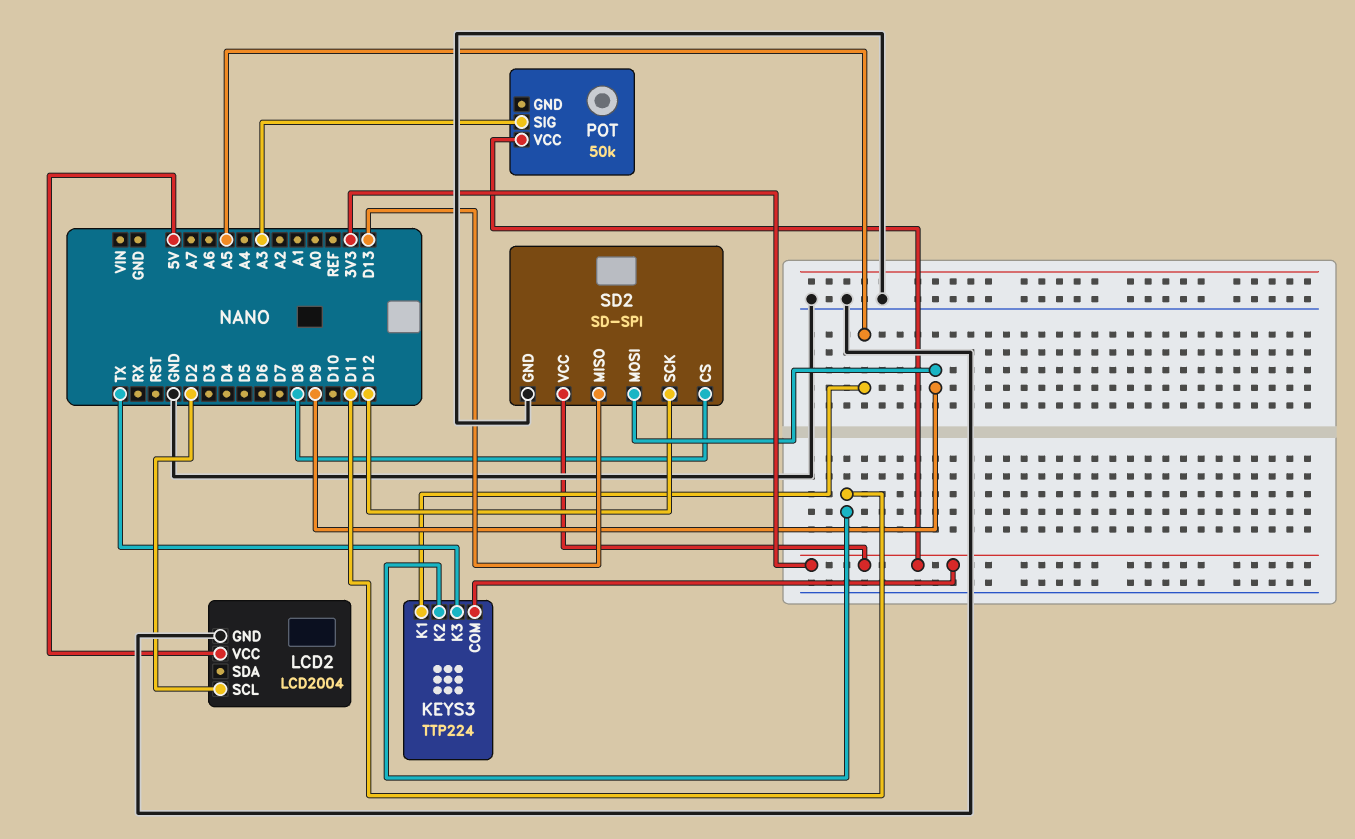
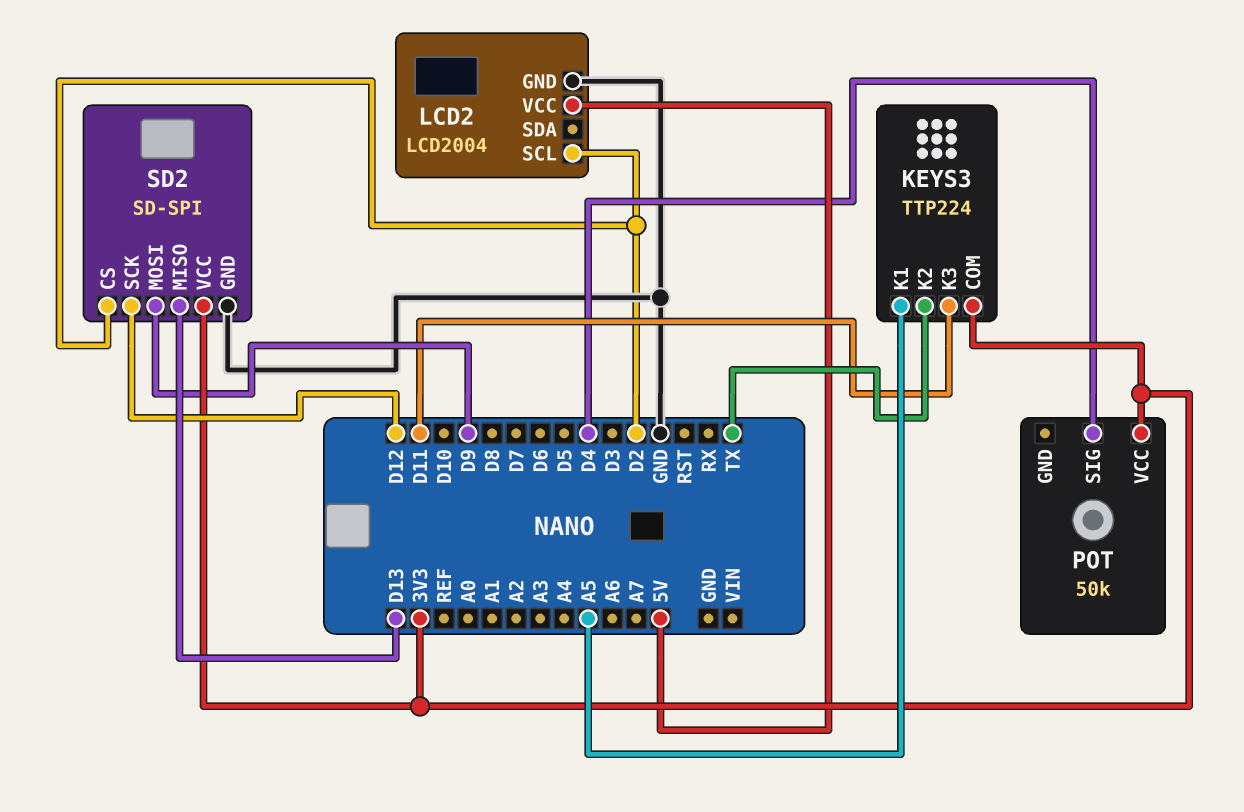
KEYS3 pin K2: D11 -> TX
KEYS3 pin K3: TX -> D11
POT pin SIG: A3 -> D4
SD2 pin CS: D8 -> D2

